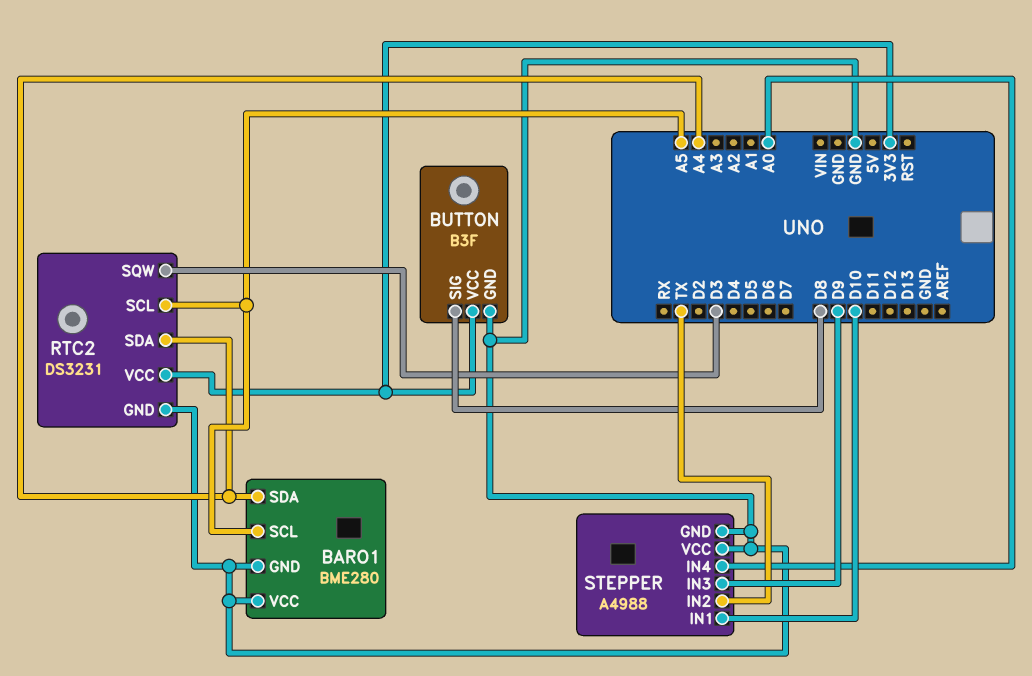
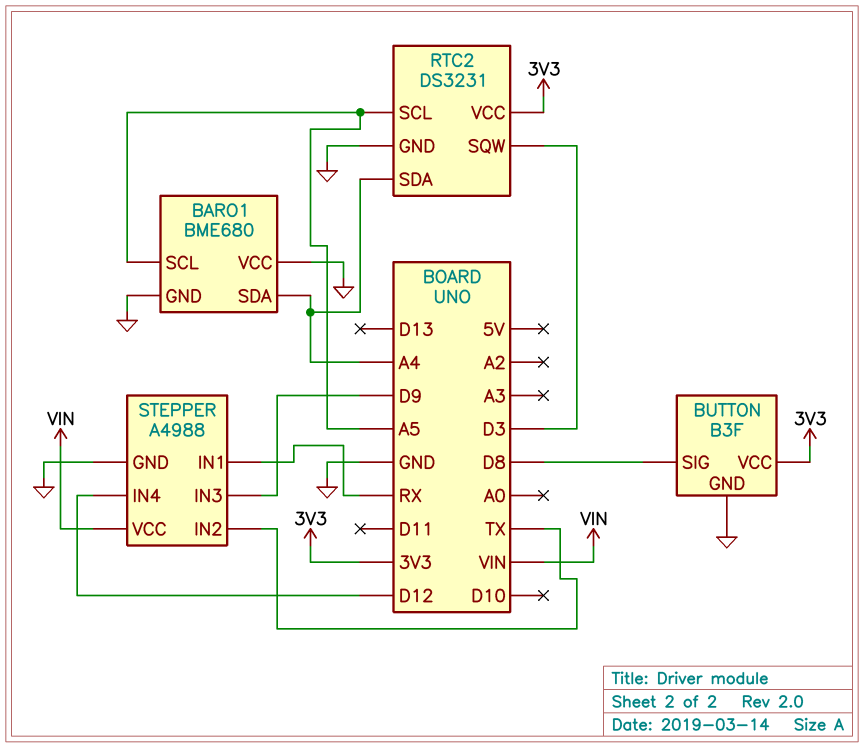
BARO1: BME280 -> BME680
STEPPER pin IN1: D10 -> RX
STEPPER pin IN4: A0 -> D12
STEPPER pin VCC: GND -> VIN

